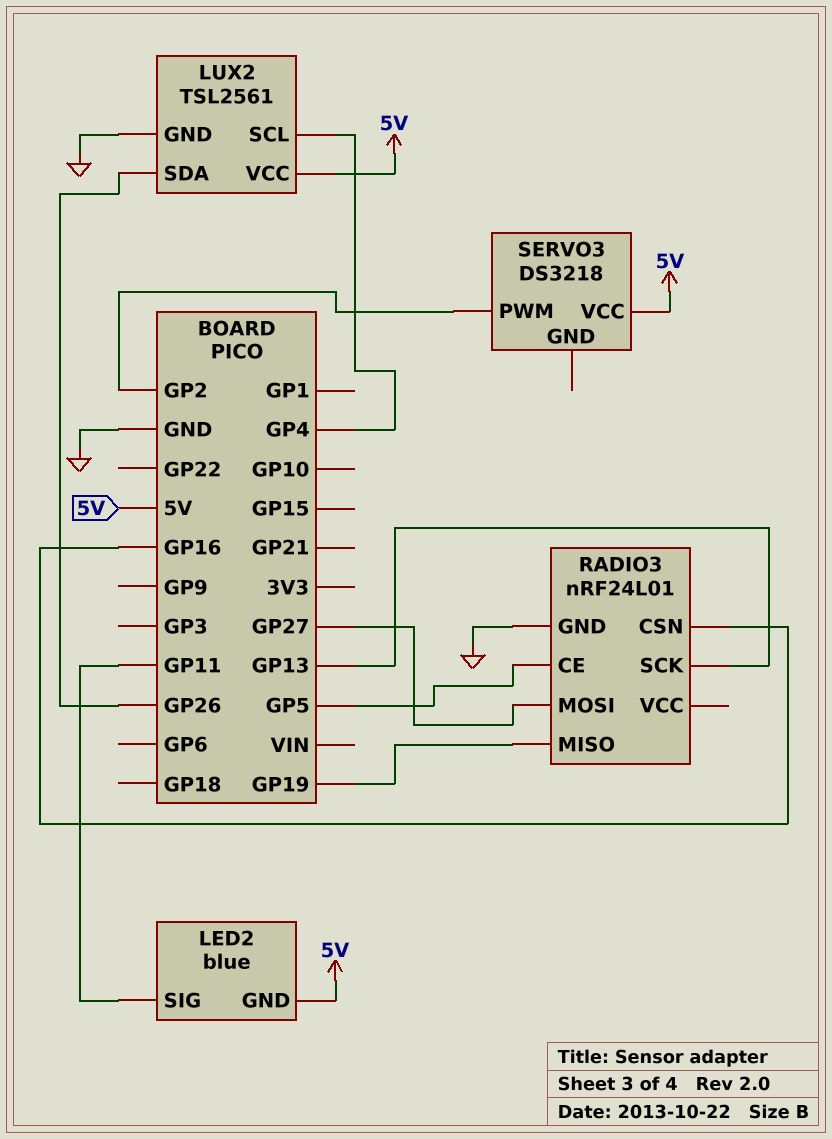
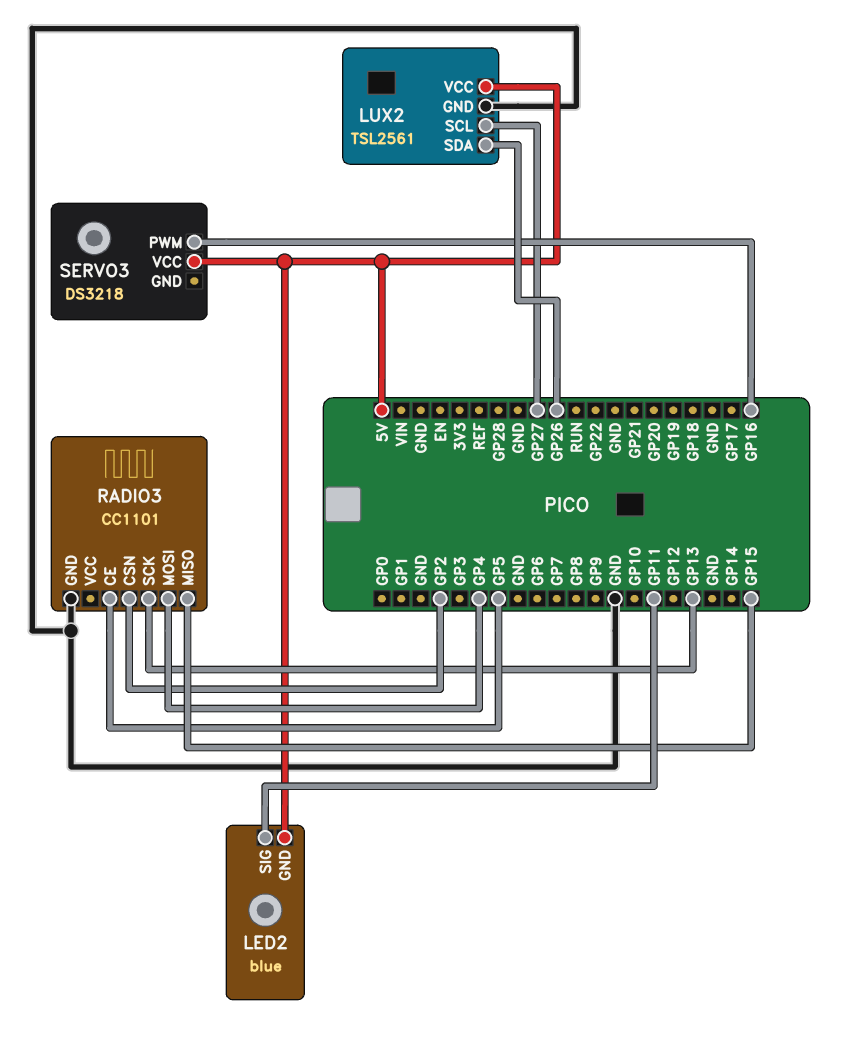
LUX2 pin SCL: GP4 -> GP27
RADIO3: nRF24L01 -> CC1101
RADIO3 pin CSN: GP16 -> GP2
RADIO3 pin MISO: GP19 -> GP15
RADIO3 pin MOSI: GP27 -> GP4
SERVO3 pin PWM: GP2 -> GP16

